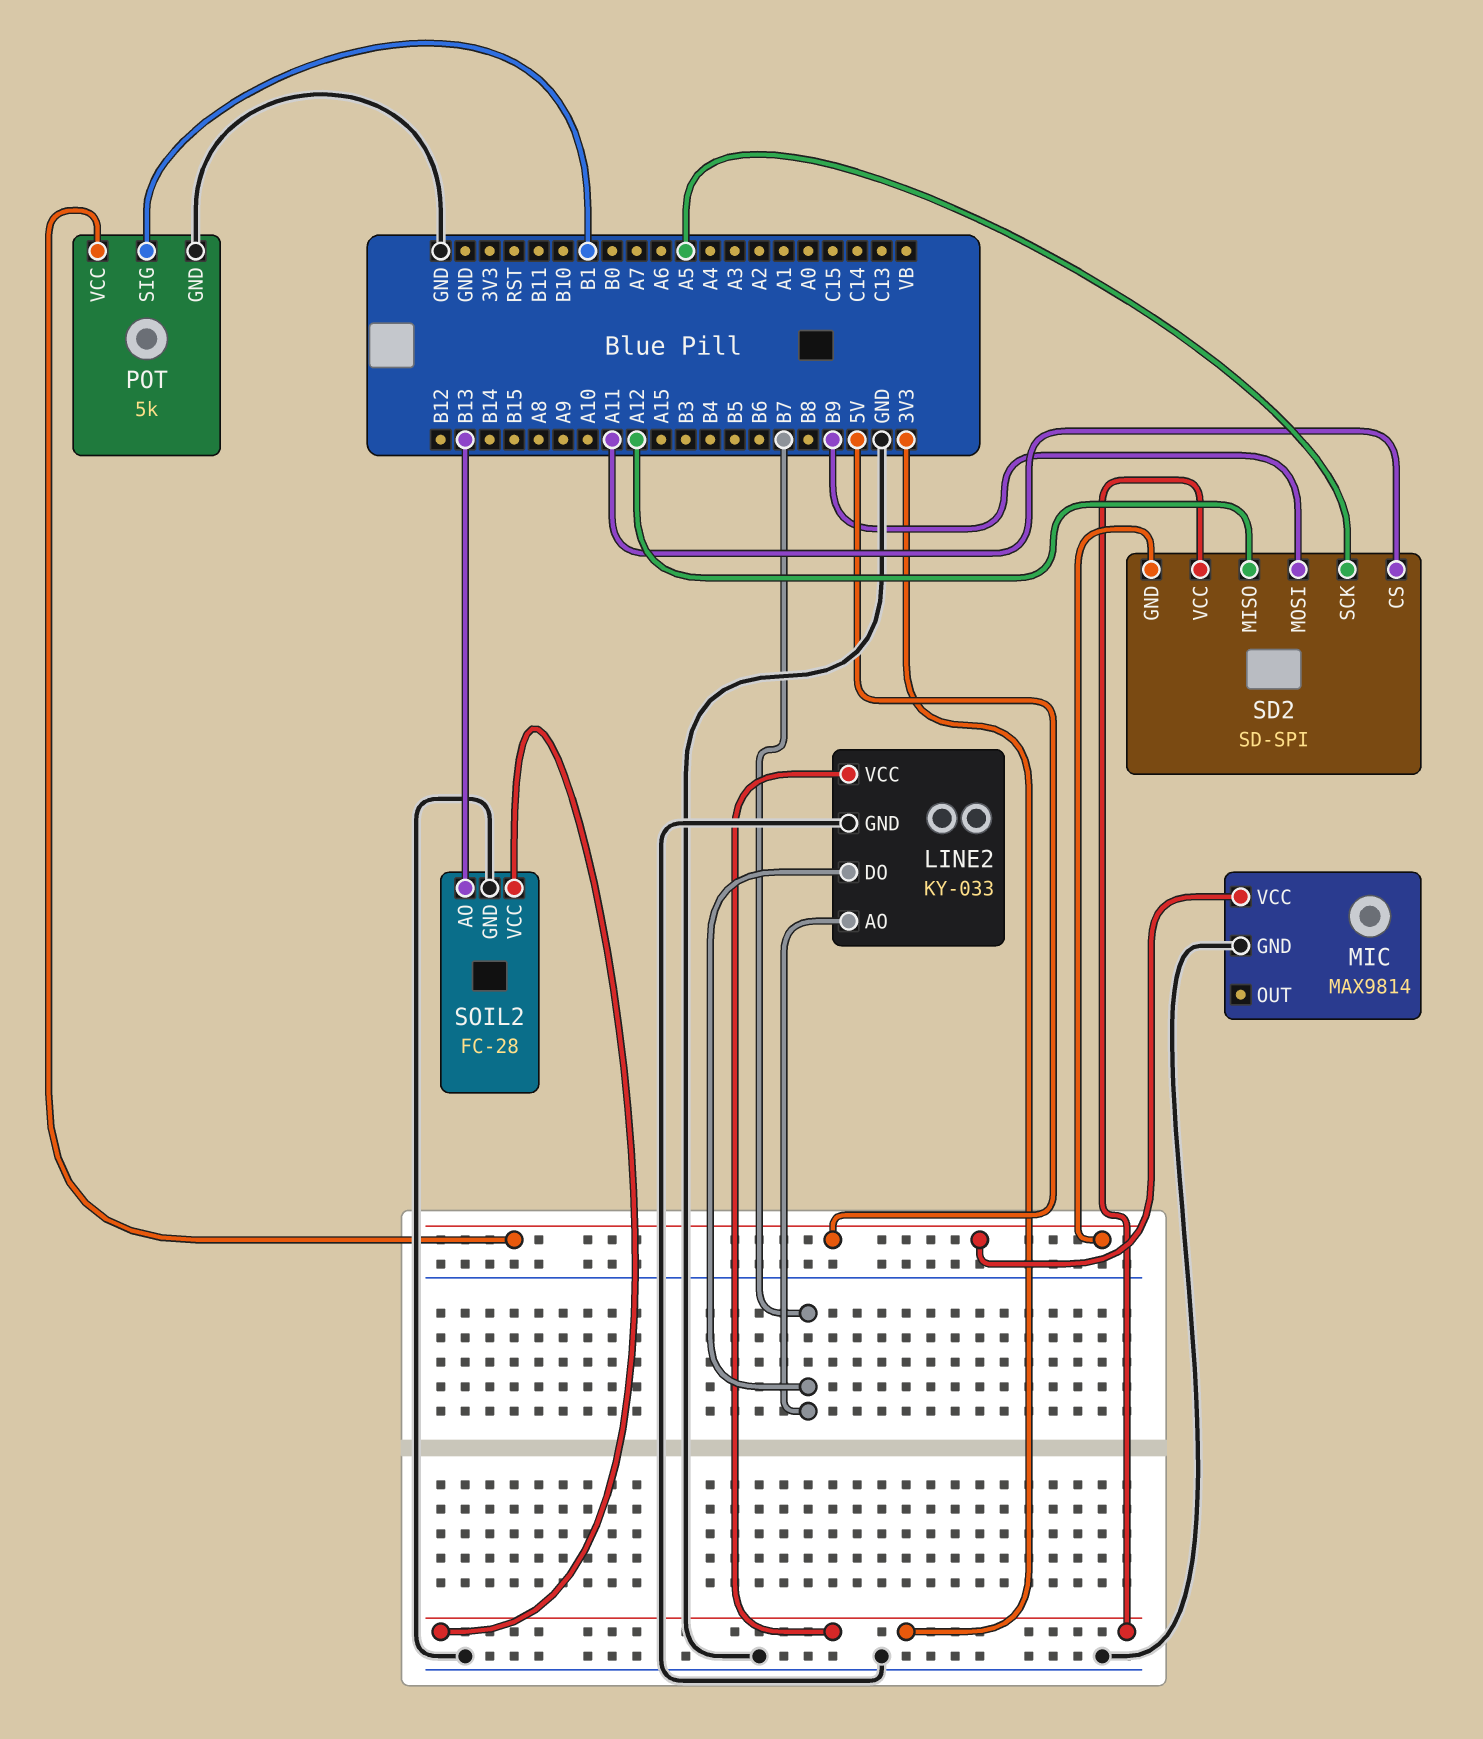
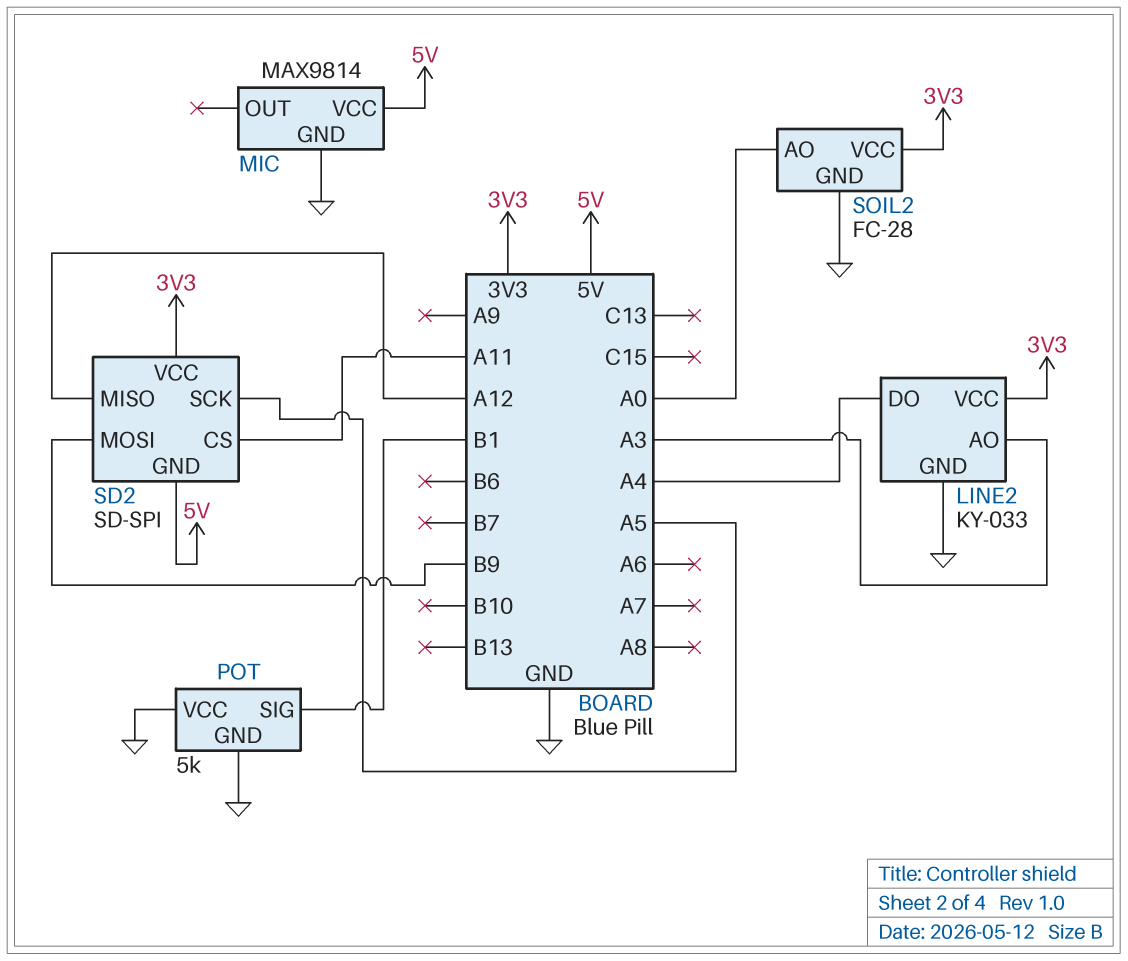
LINE2 pin AO: B7 -> A3
LINE2 pin DO: B7 -> A4
POT pin VCC: 5V -> GND
SOIL2 pin AO: B13 -> A0

